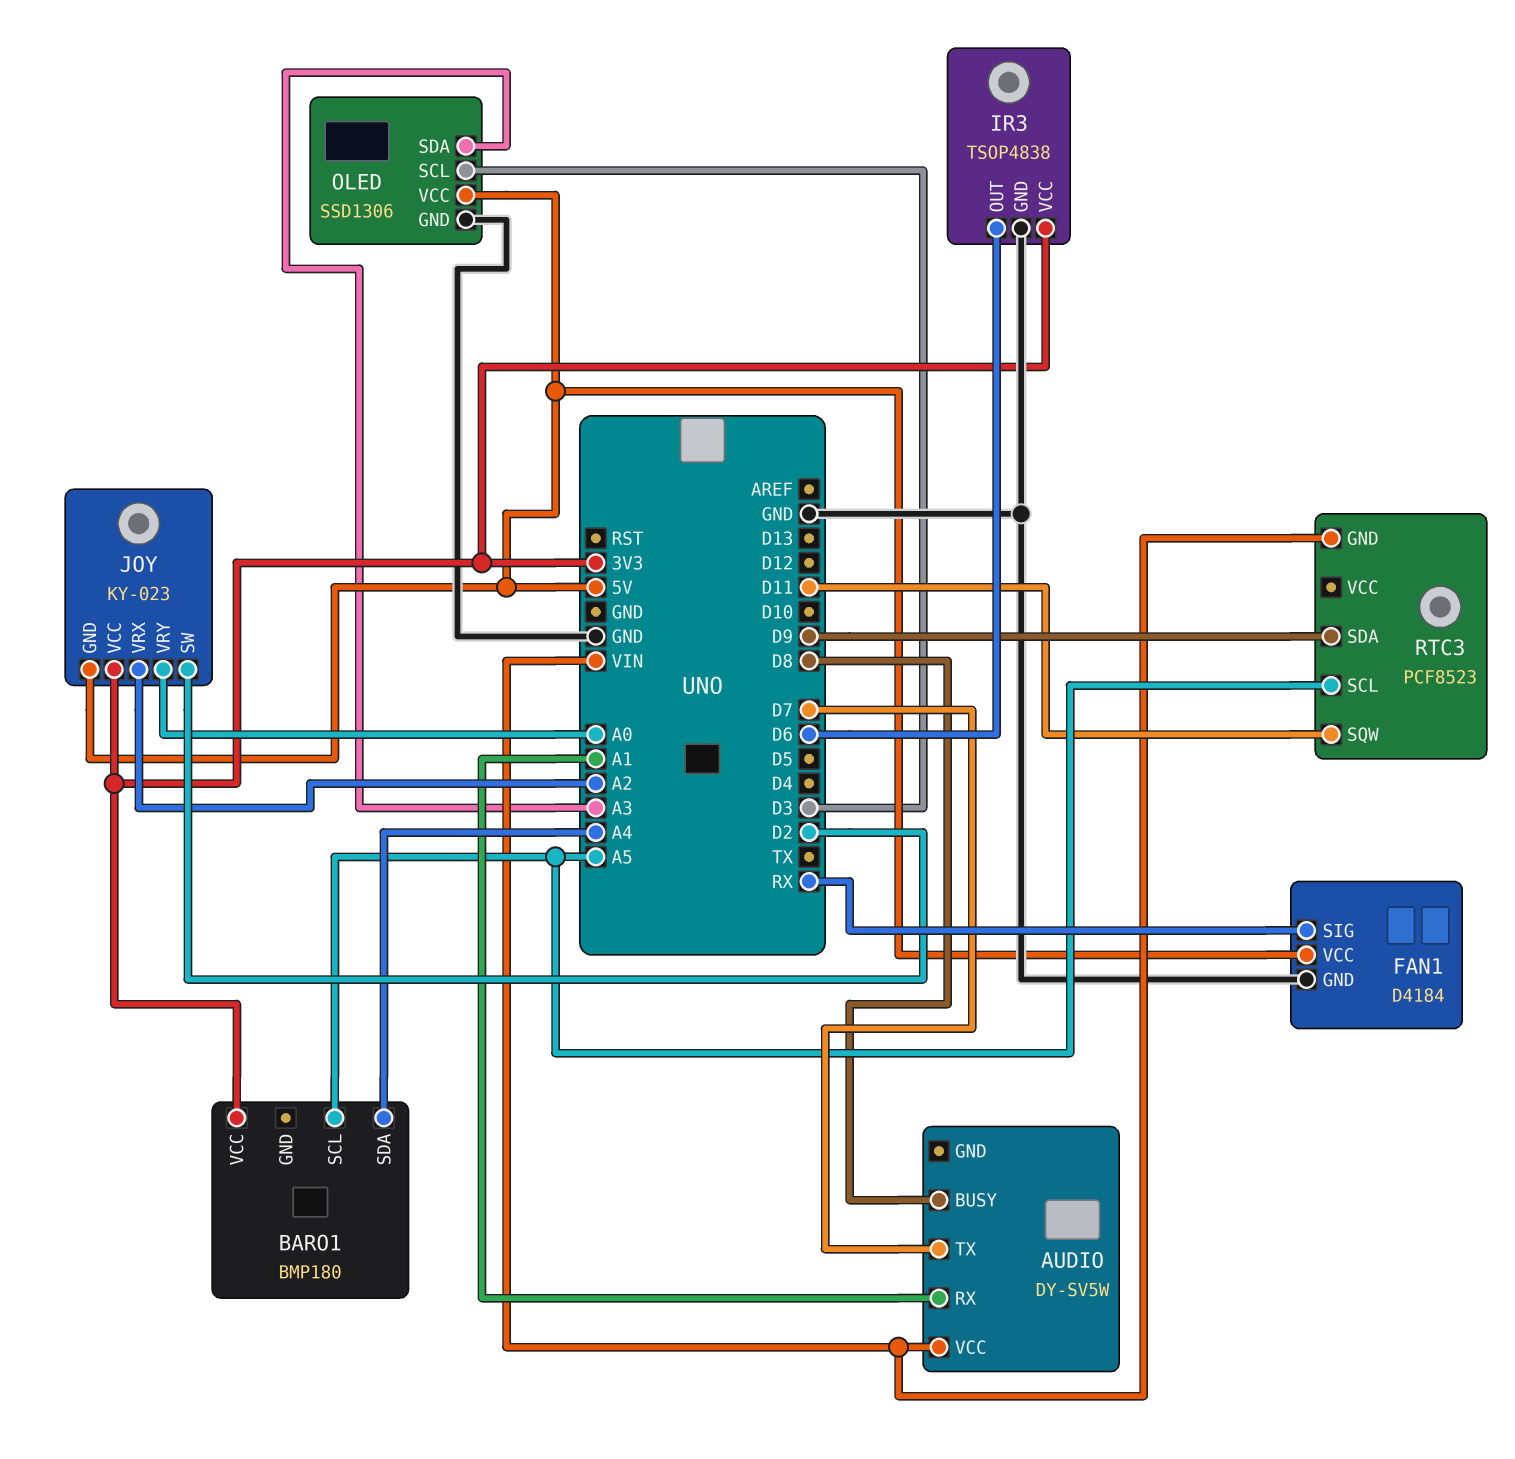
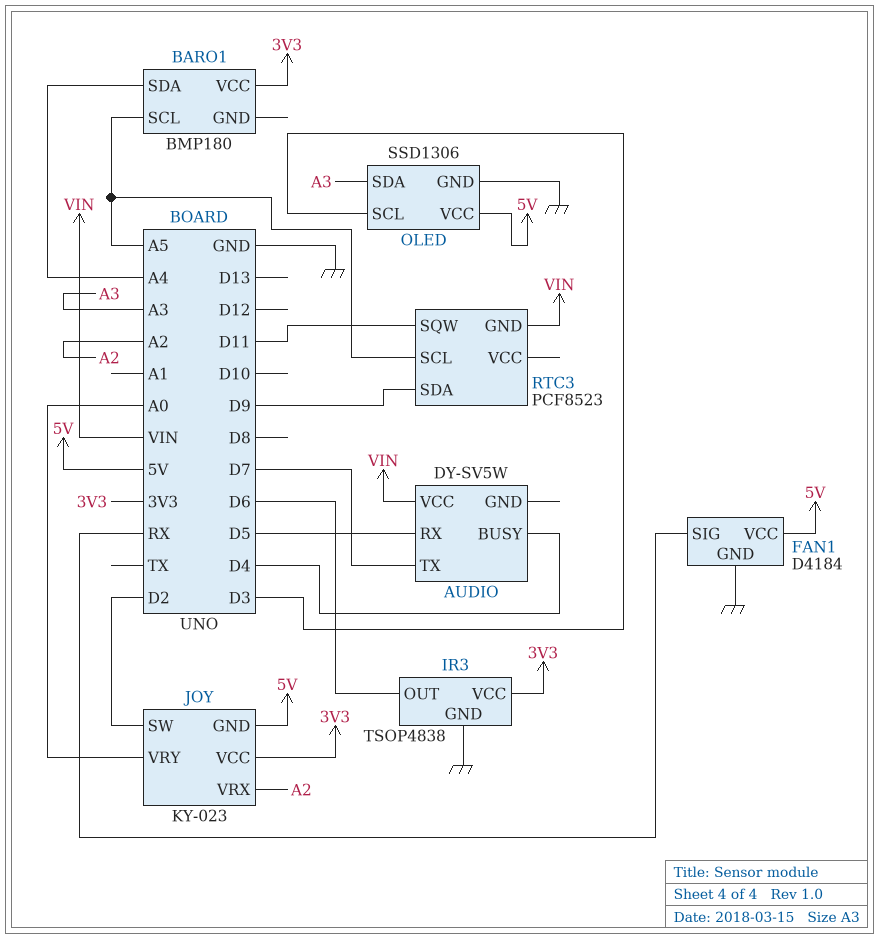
AUDIO pin BUSY: D8 -> D4
AUDIO pin RX: A1 -> D5

